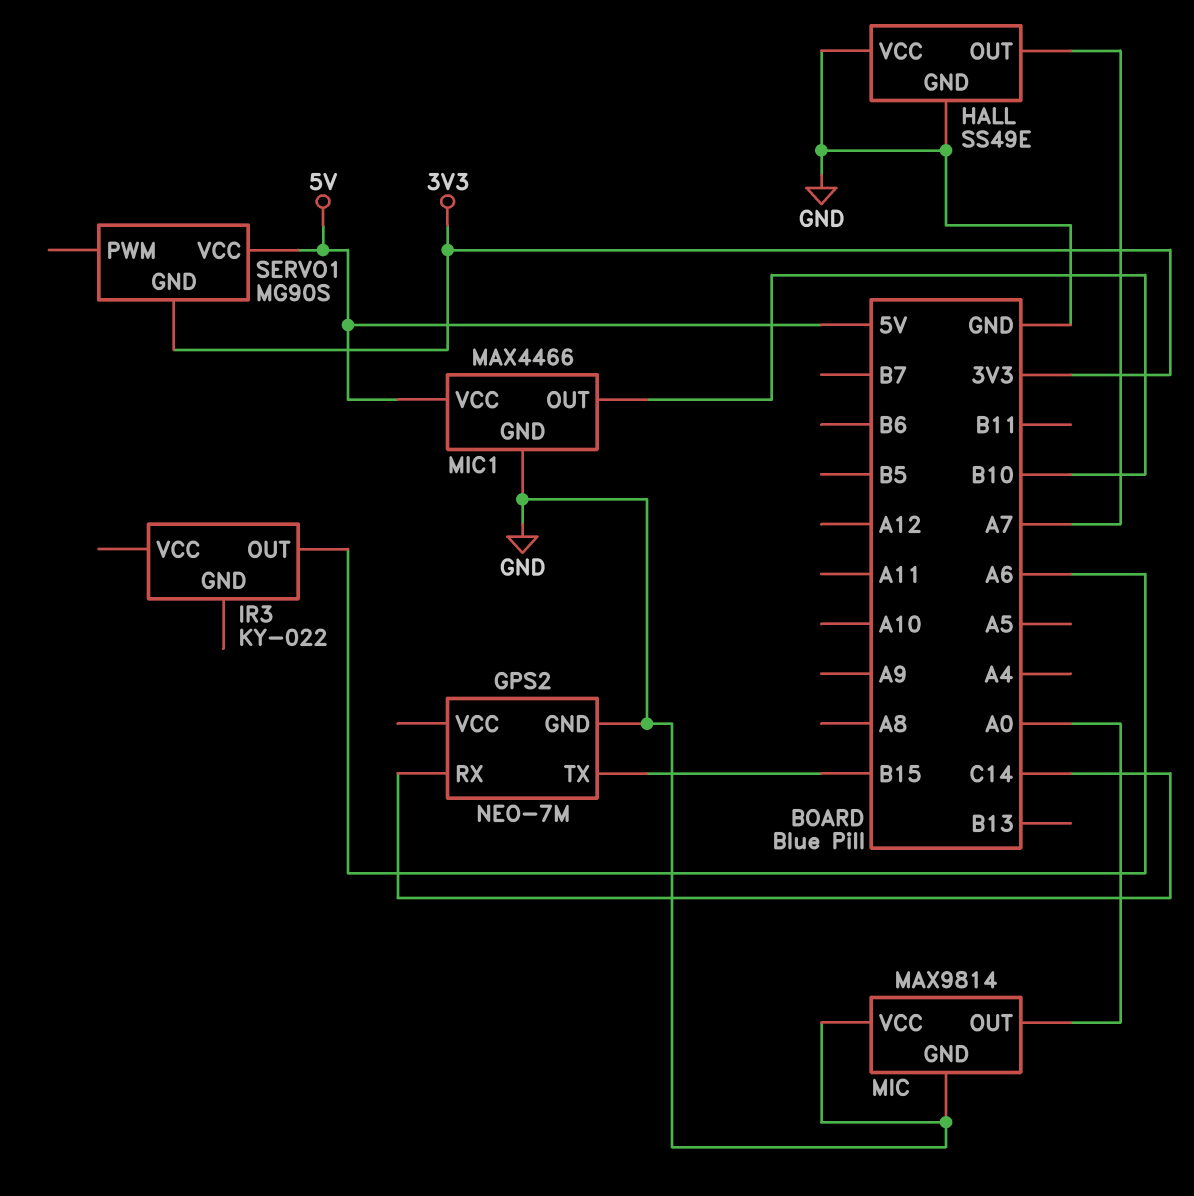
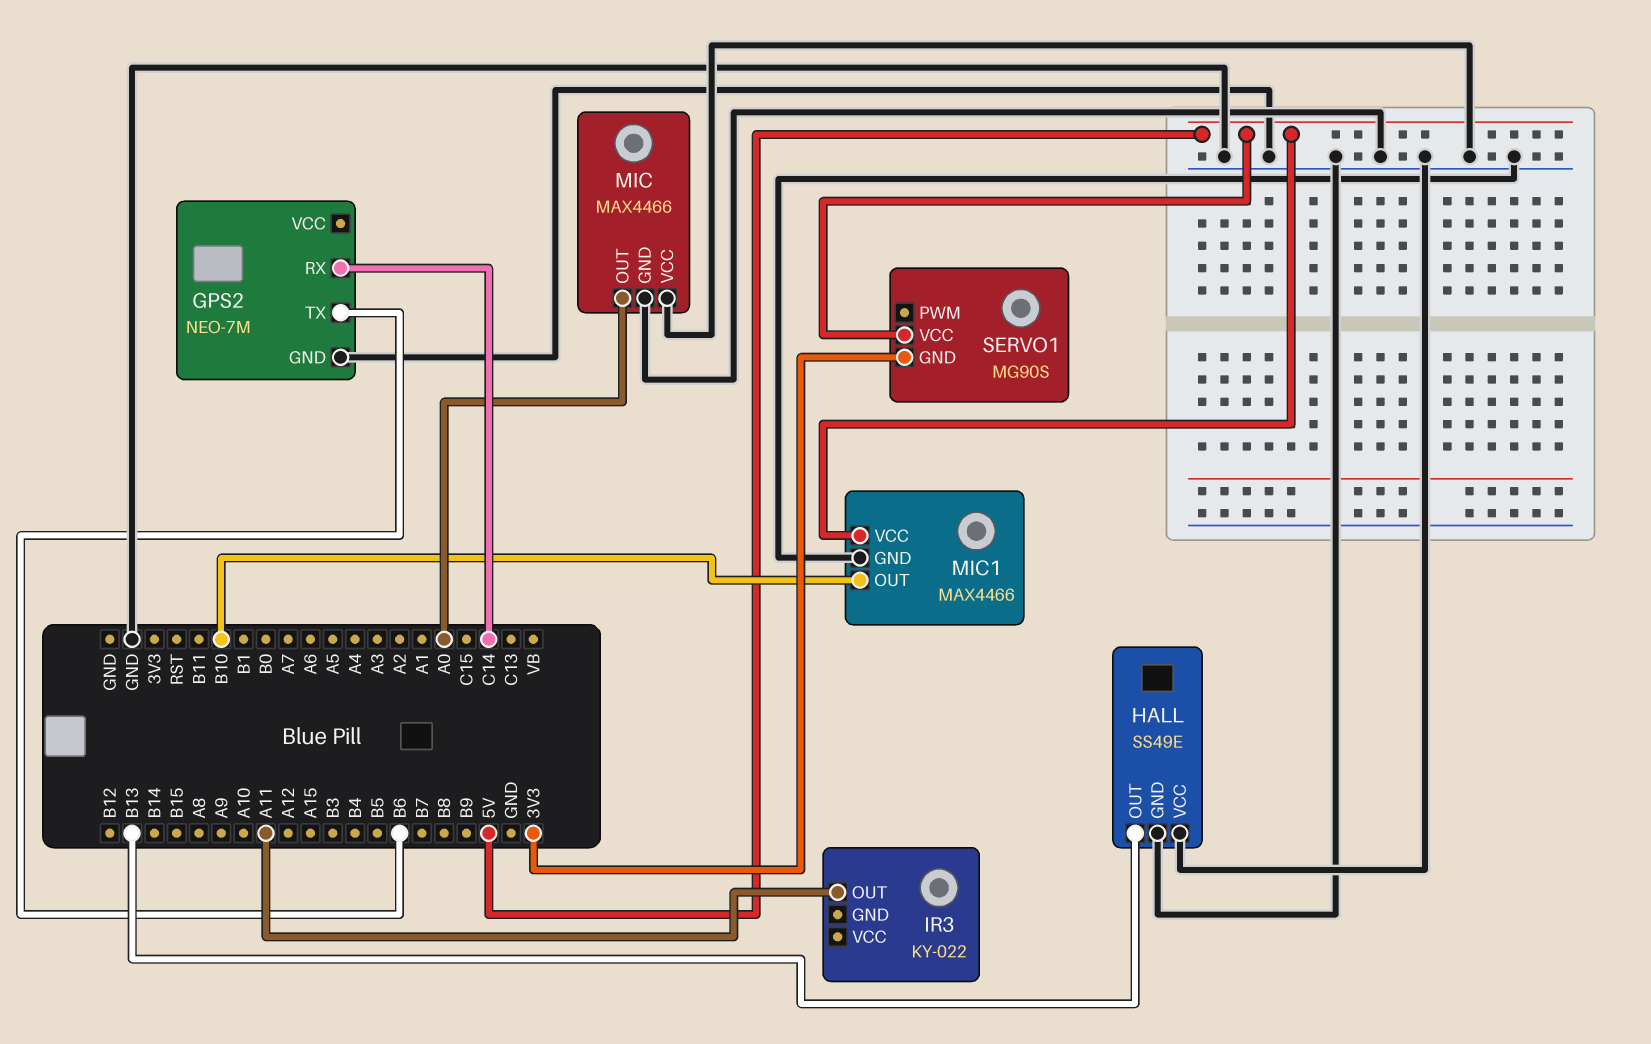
GPS2 pin TX: B15 -> B6
HALL pin OUT: A7 -> B13
IR3 pin OUT: A6 -> A11
MIC: MAX9814 -> MAX4466

